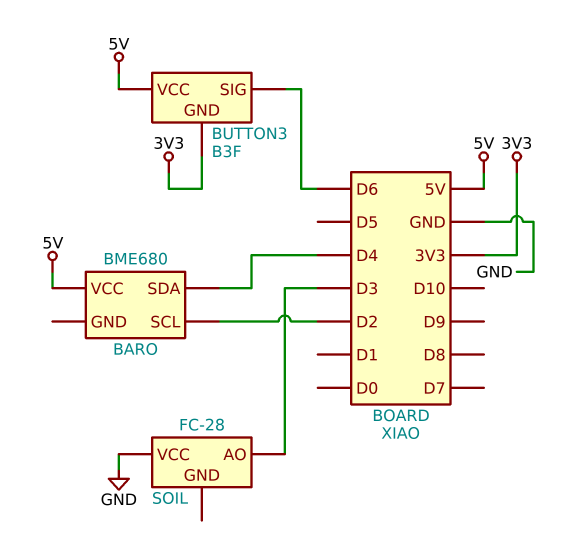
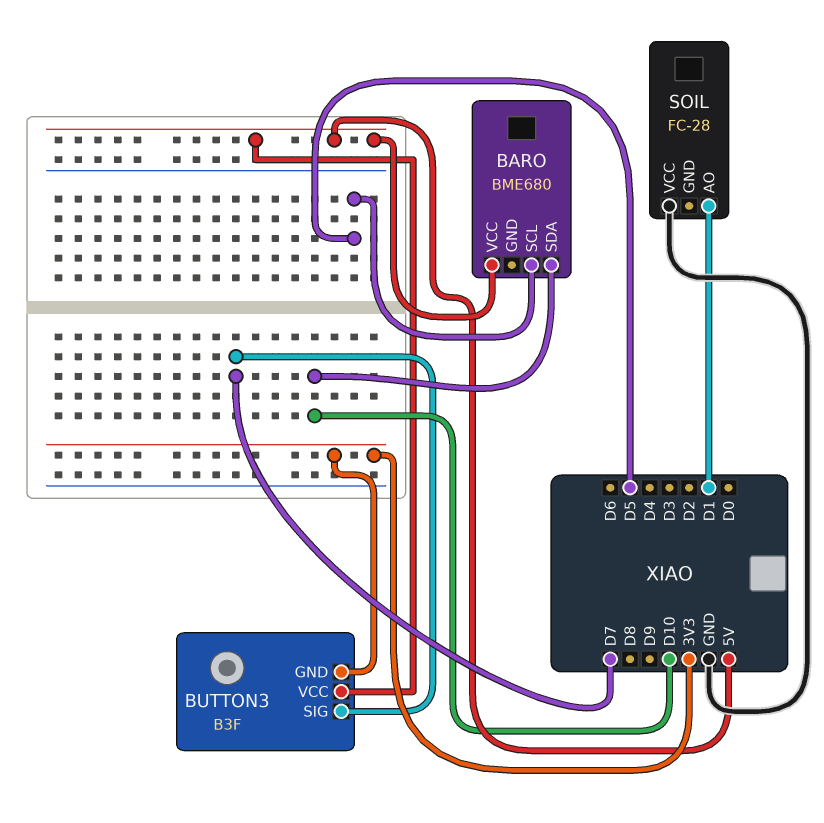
BARO pin SCL: D2 -> D5
BARO pin SDA: D4 -> D10
BUTTON3 pin SIG: D6 -> D7
SOIL pin AO: D3 -> D1

